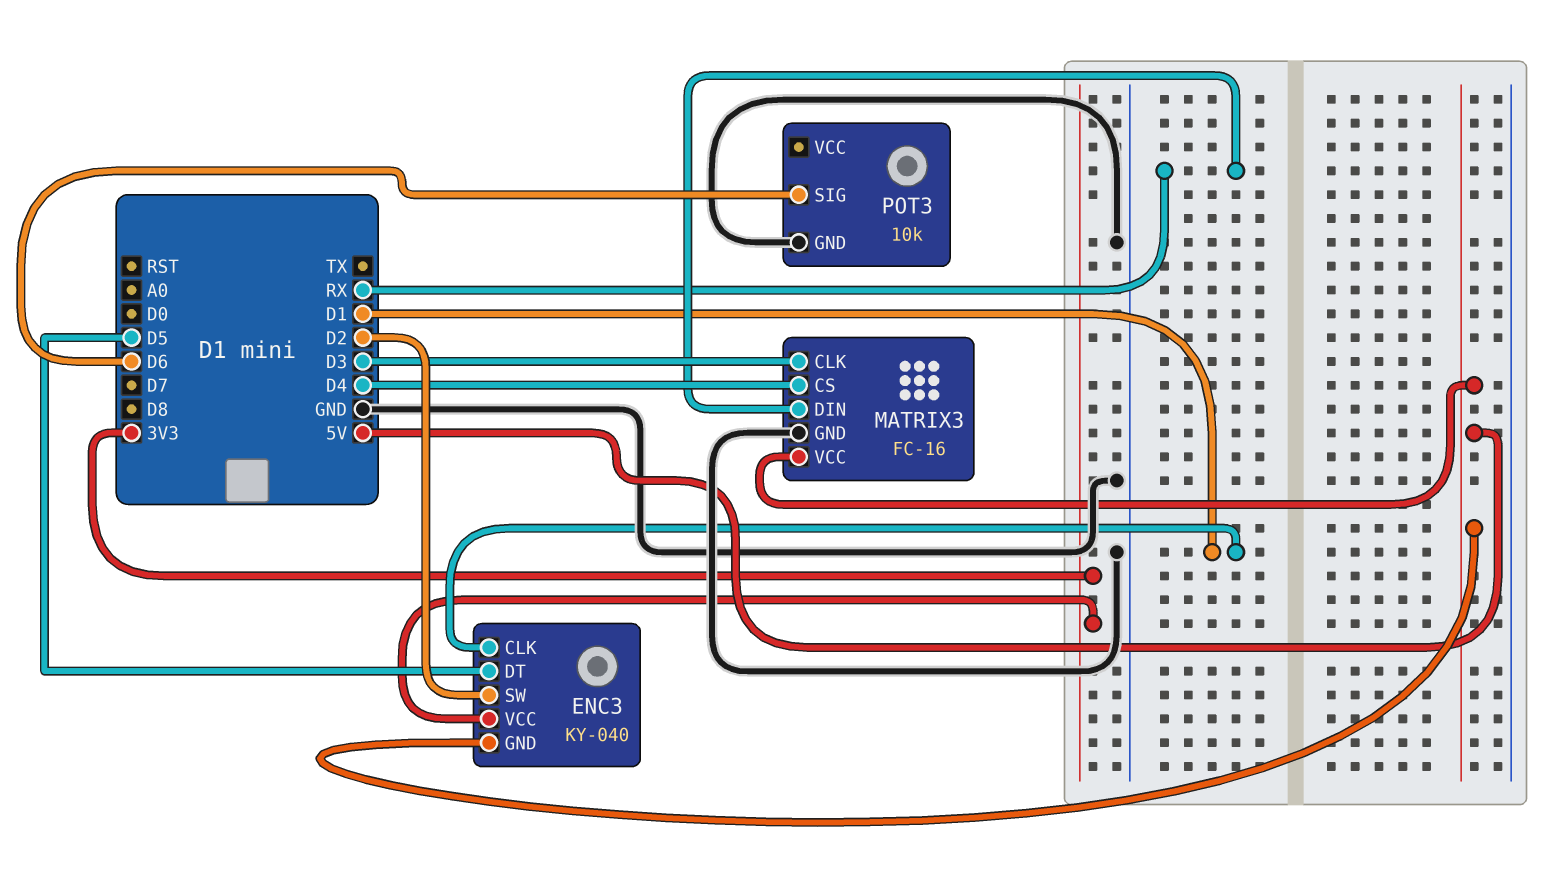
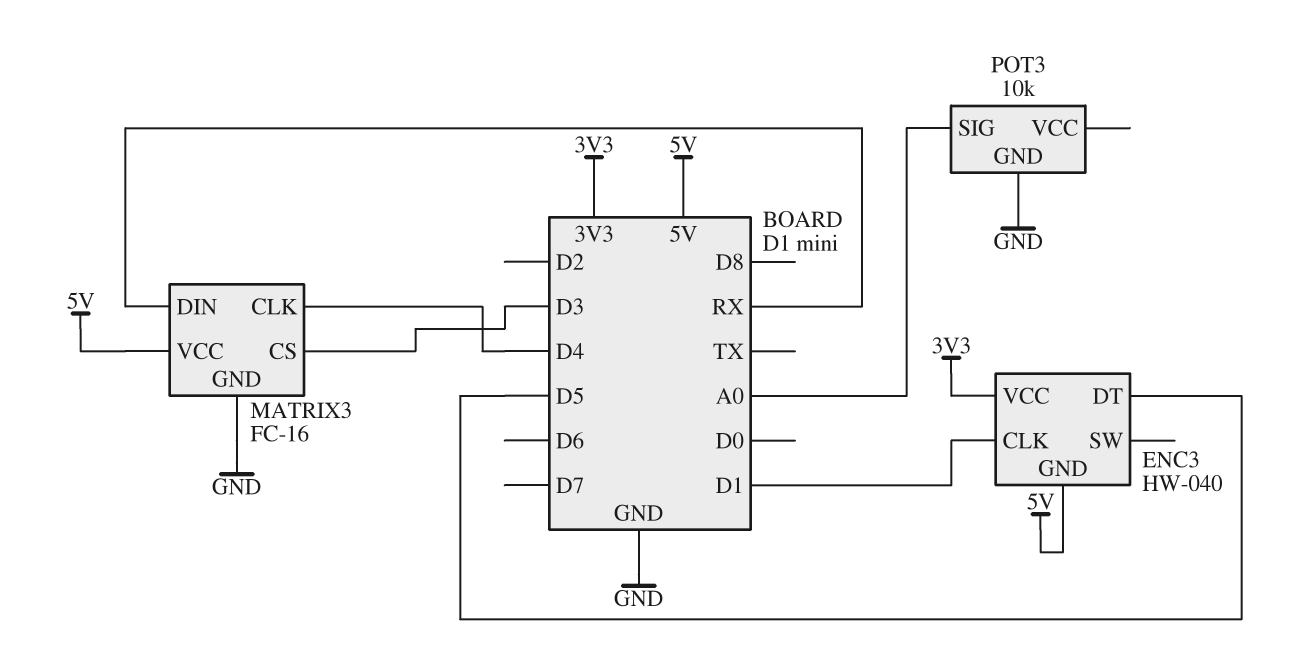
ENC3: KY-040 -> HW-040
ENC3 pin SW: D2 -> none
MATRIX3 pin CLK: D3 -> D4
MATRIX3 pin CS: D4 -> D3
POT3 pin SIG: D6 -> A0

